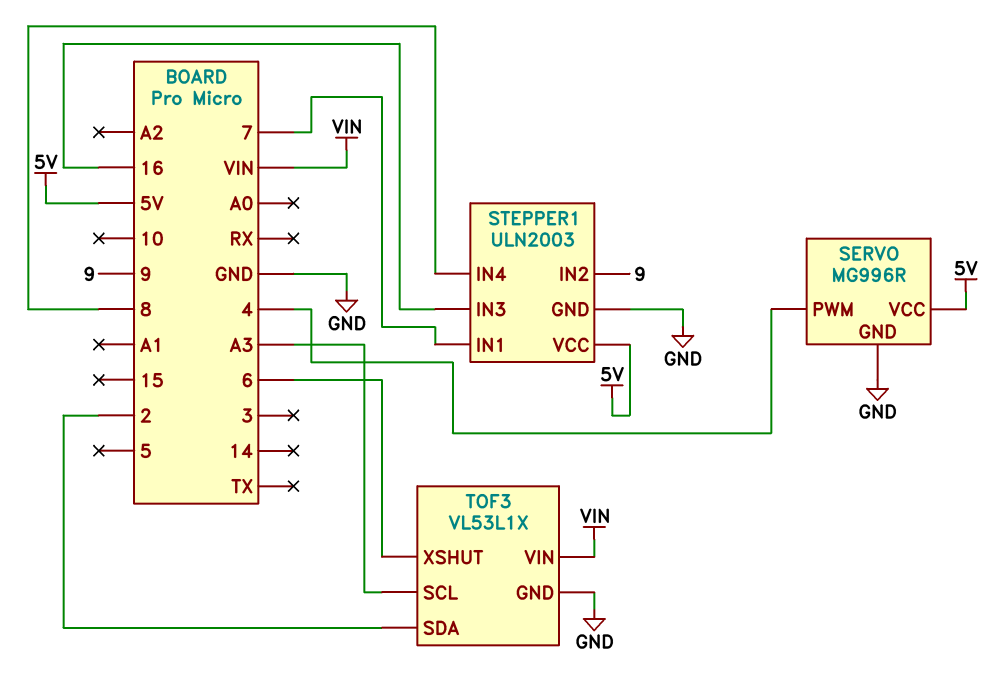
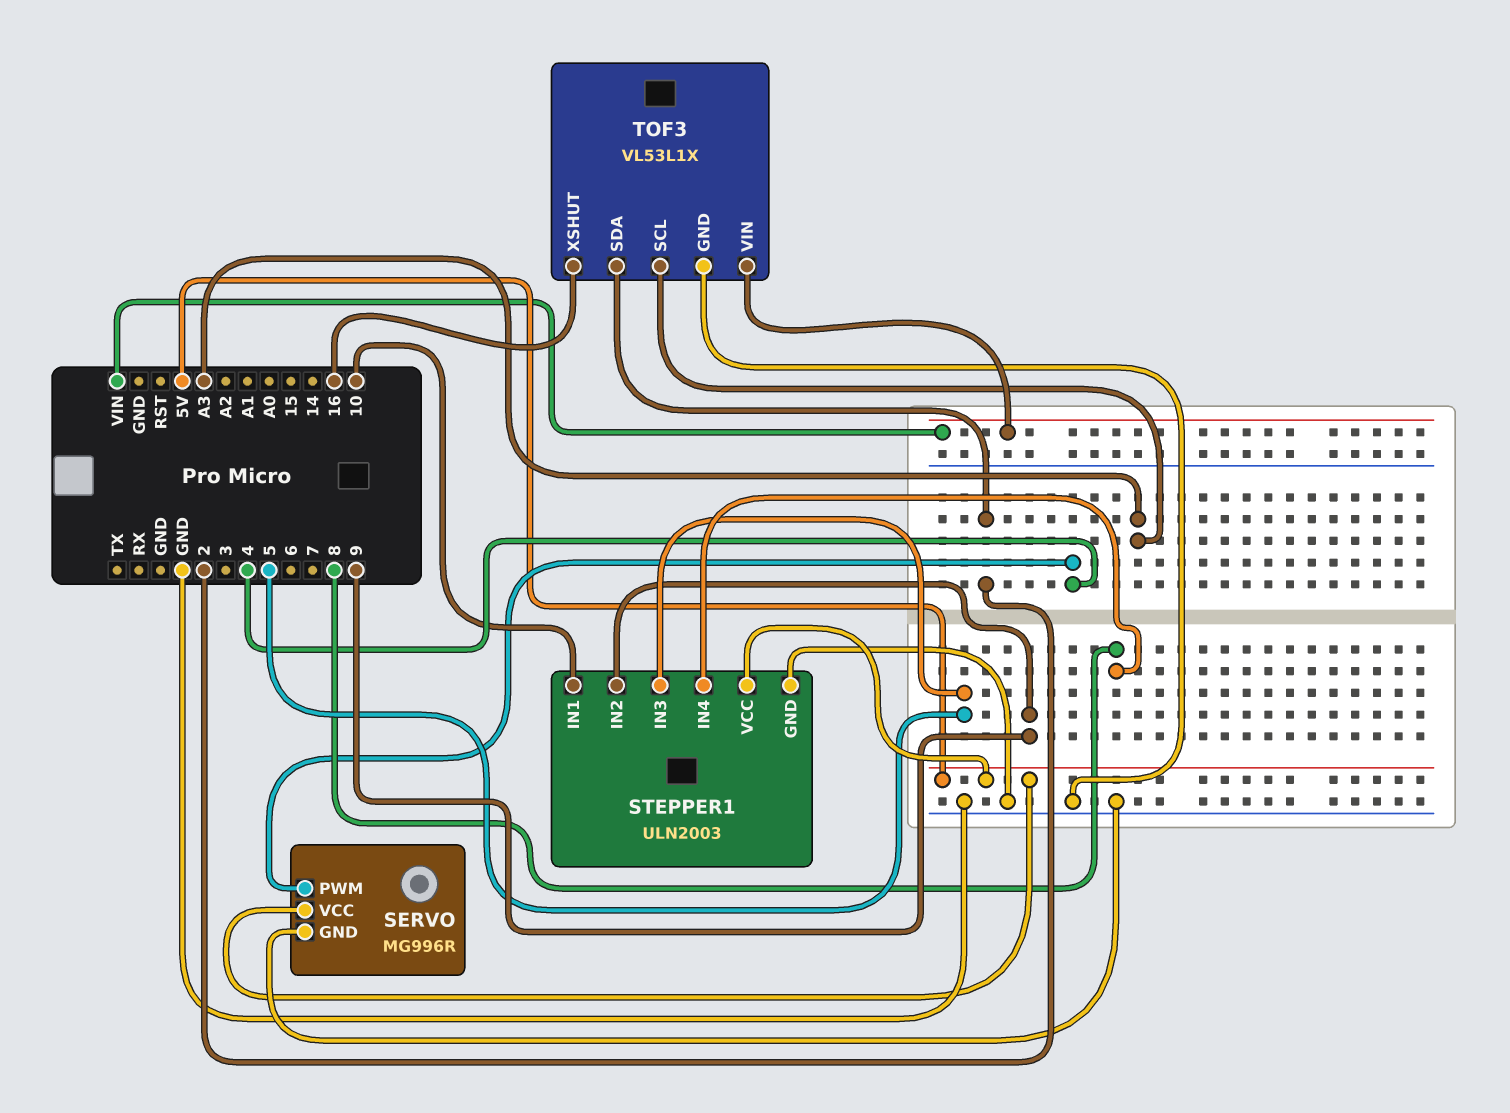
STEPPER1 pin IN1: 7 -> 10
STEPPER1 pin IN3: 16 -> 5
TOF3 pin XSHUT: 6 -> 16

